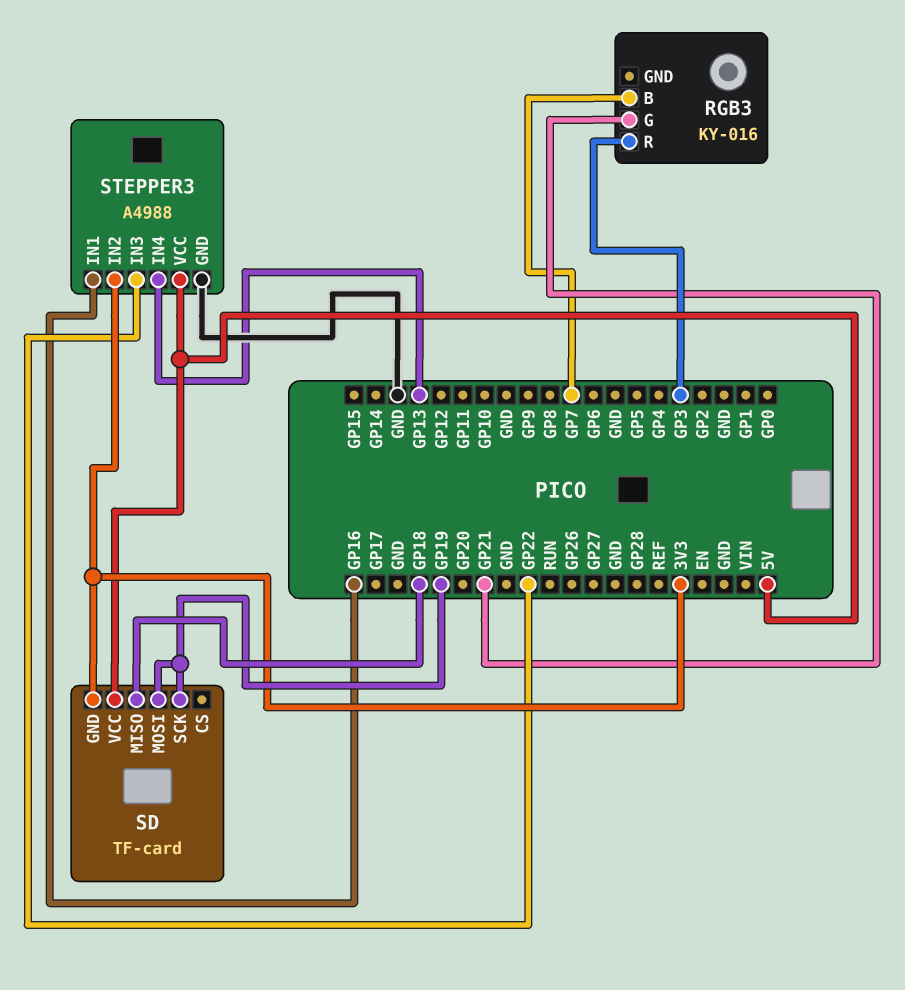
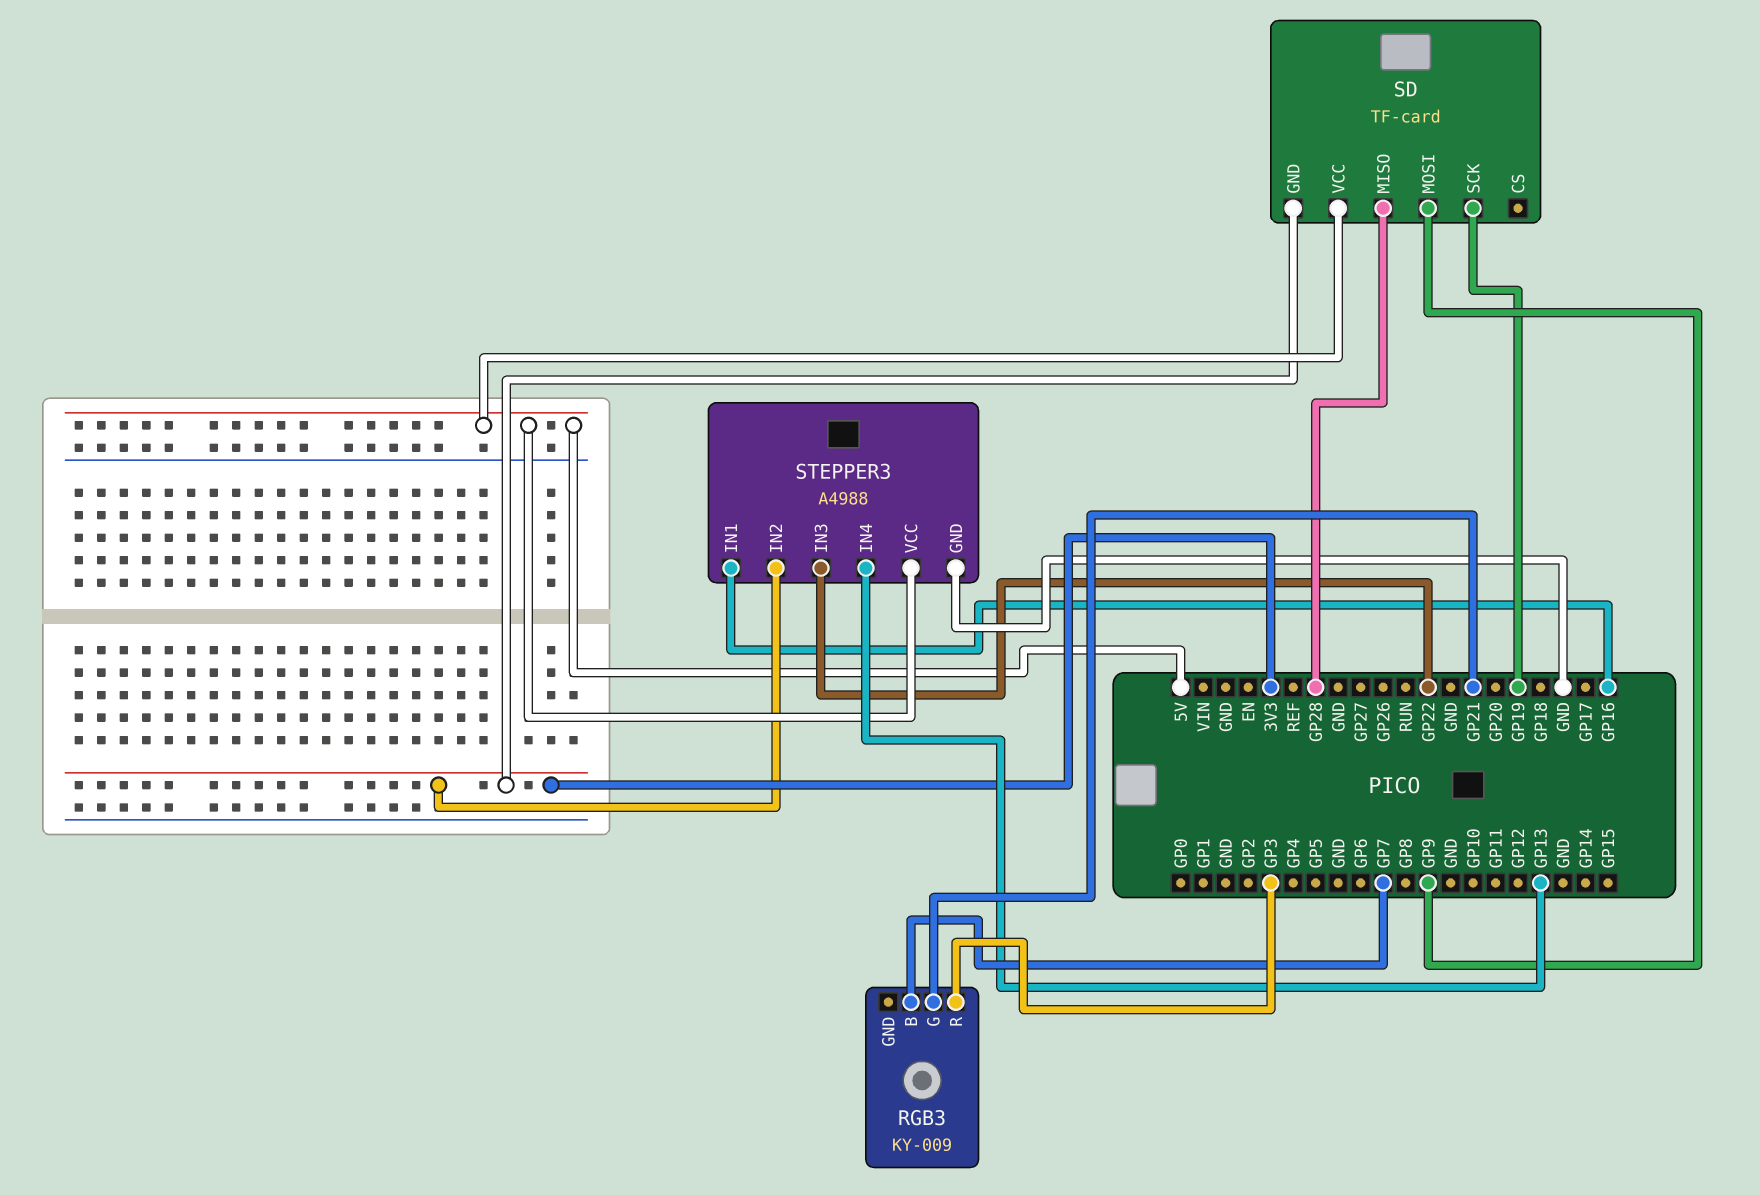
RGB3: KY-016 -> KY-009
SD pin MISO: GP18 -> GP28
SD pin MOSI: GP19 -> GP9

